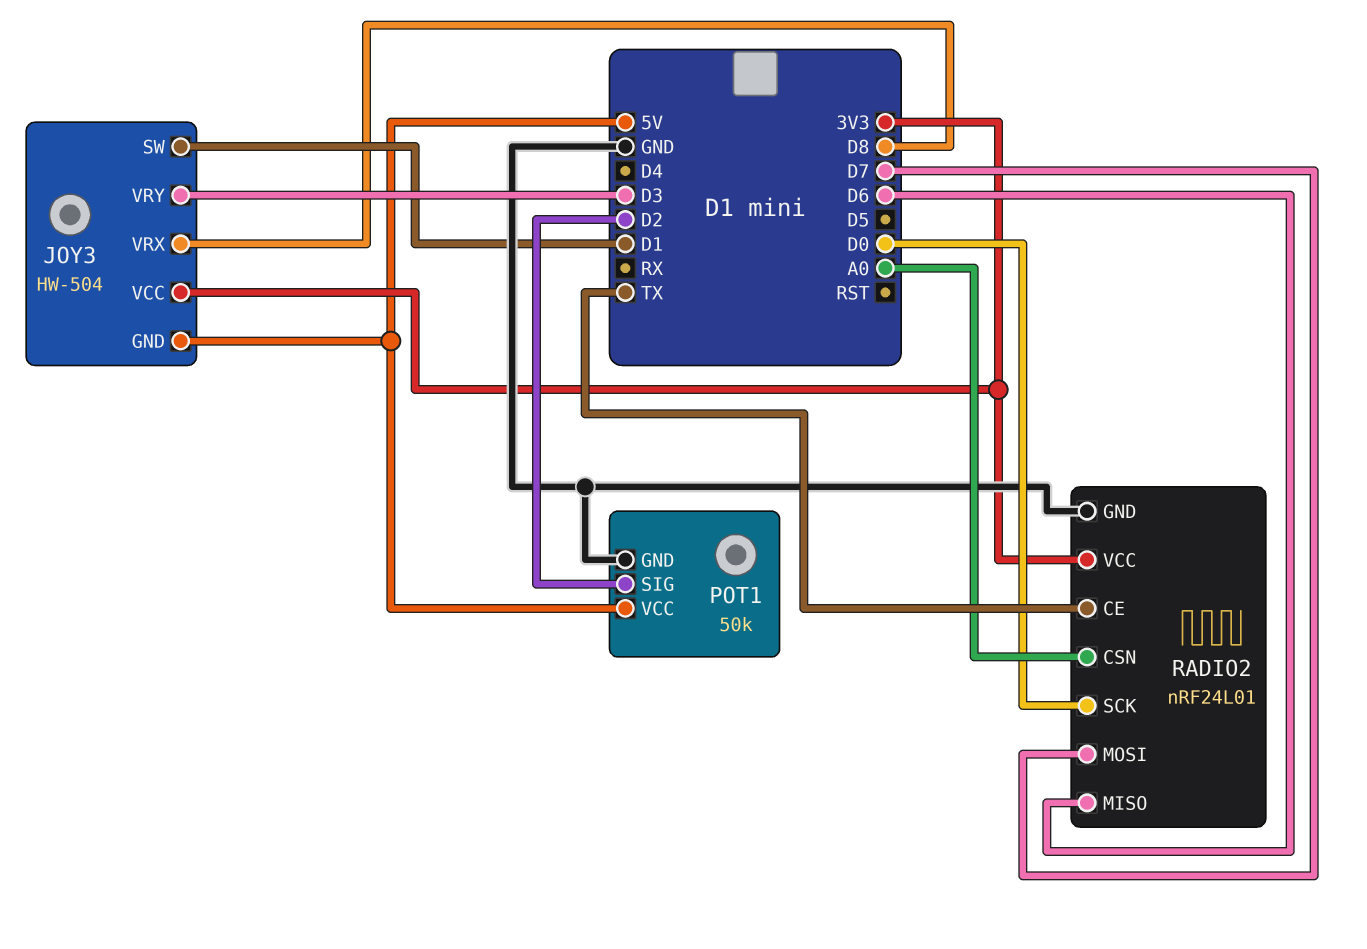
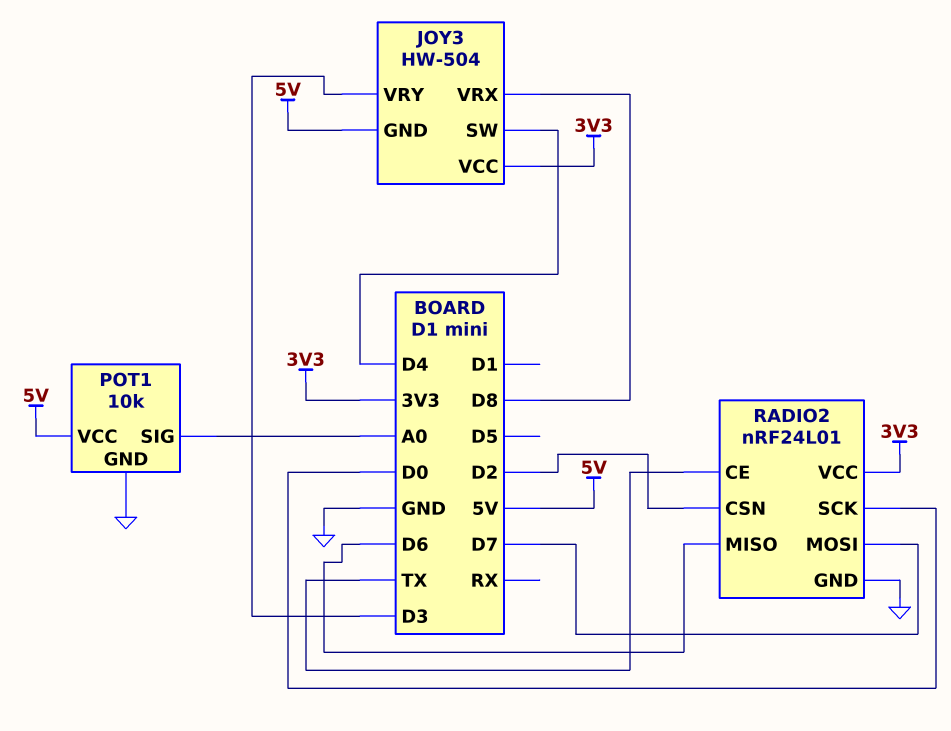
JOY3 pin SW: D1 -> D4
POT1: 50k -> 10k
POT1 pin SIG: D2 -> A0
RADIO2 pin CSN: A0 -> D2

